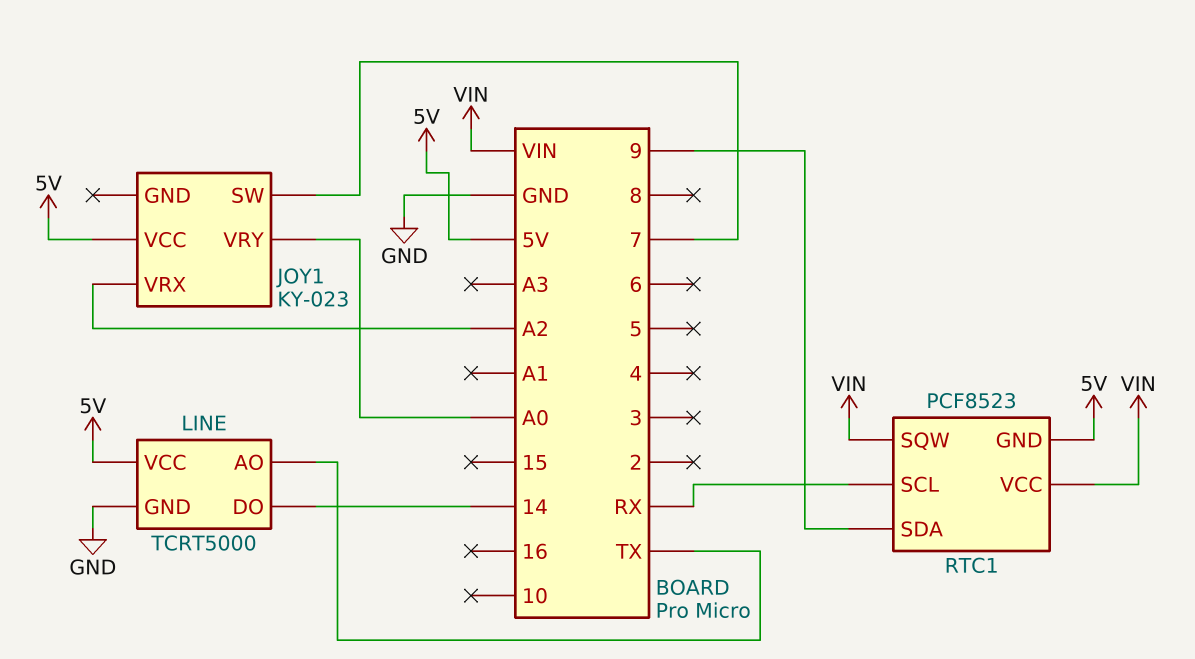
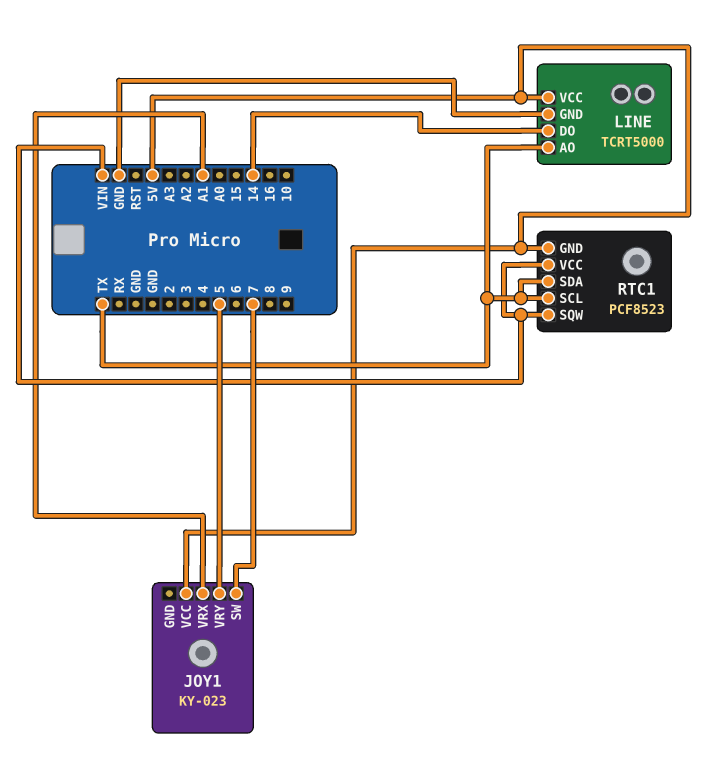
JOY1 pin VRX: A2 -> A1
JOY1 pin VRY: A0 -> 5
RTC1 pin SCL: RX -> TX
RTC1 pin SDA: 9 -> TX

